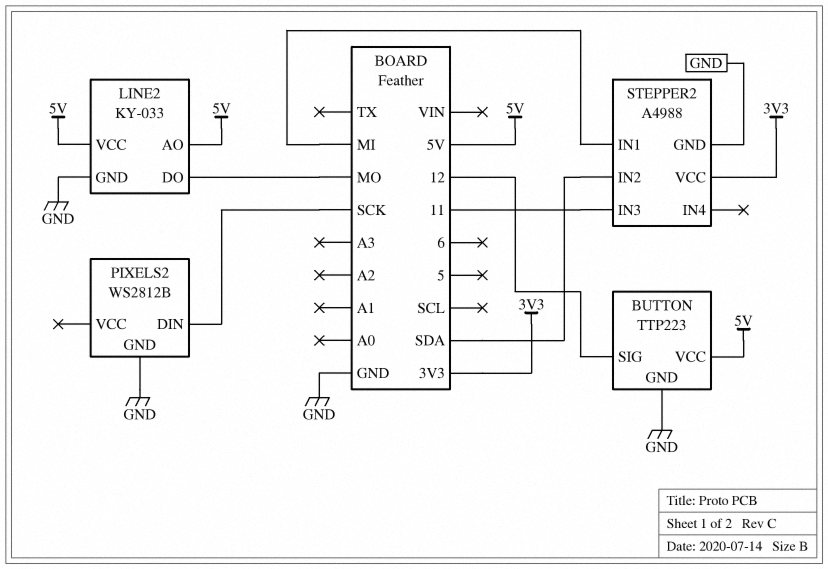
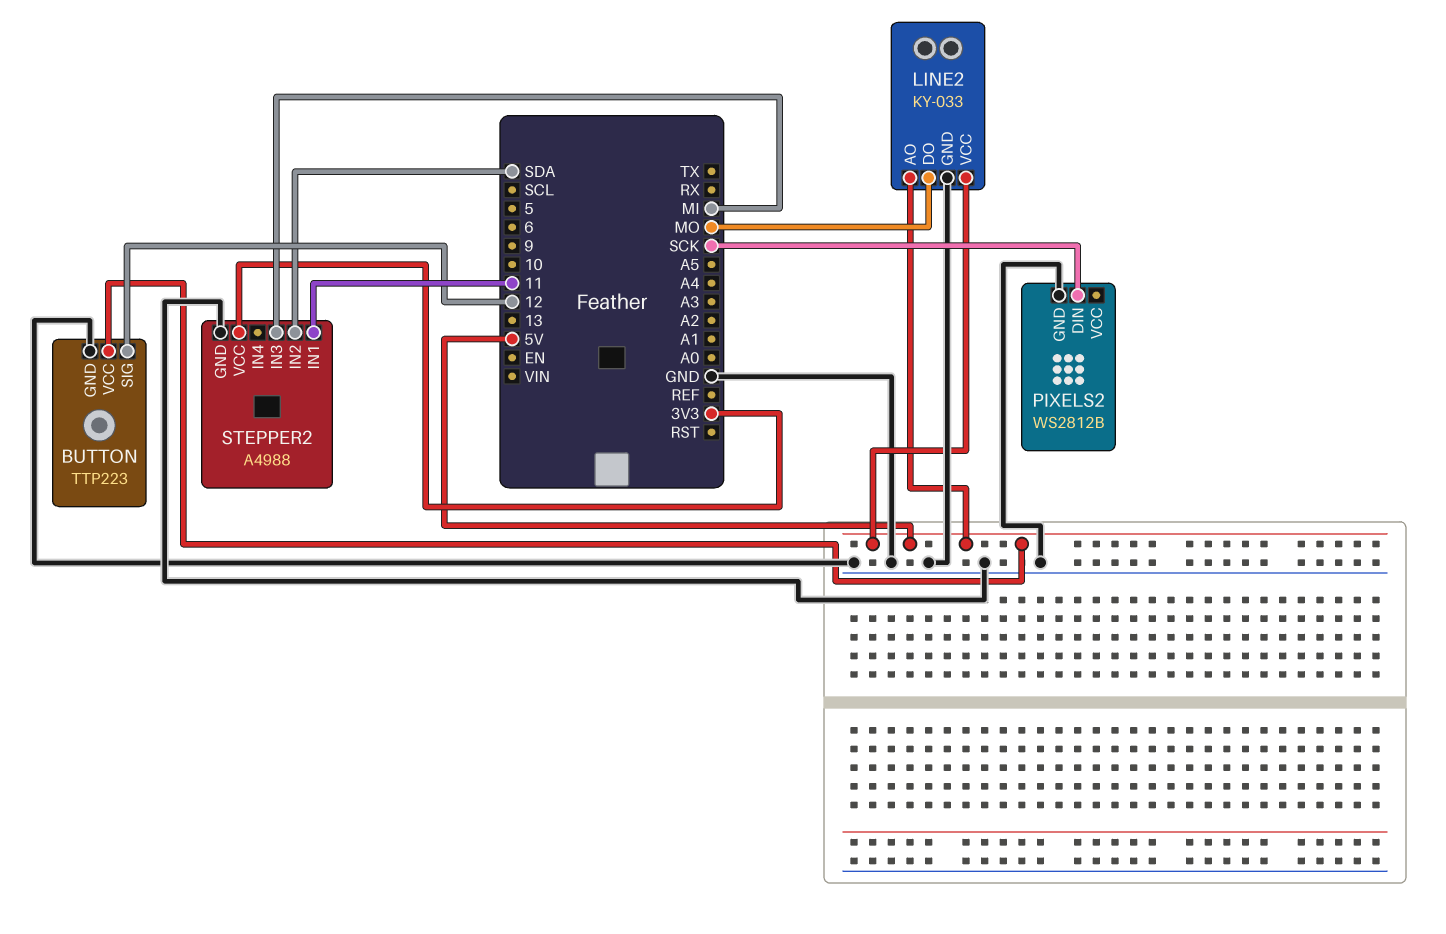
STEPPER2 pin IN1: MI -> 11
STEPPER2 pin IN3: 11 -> MI

